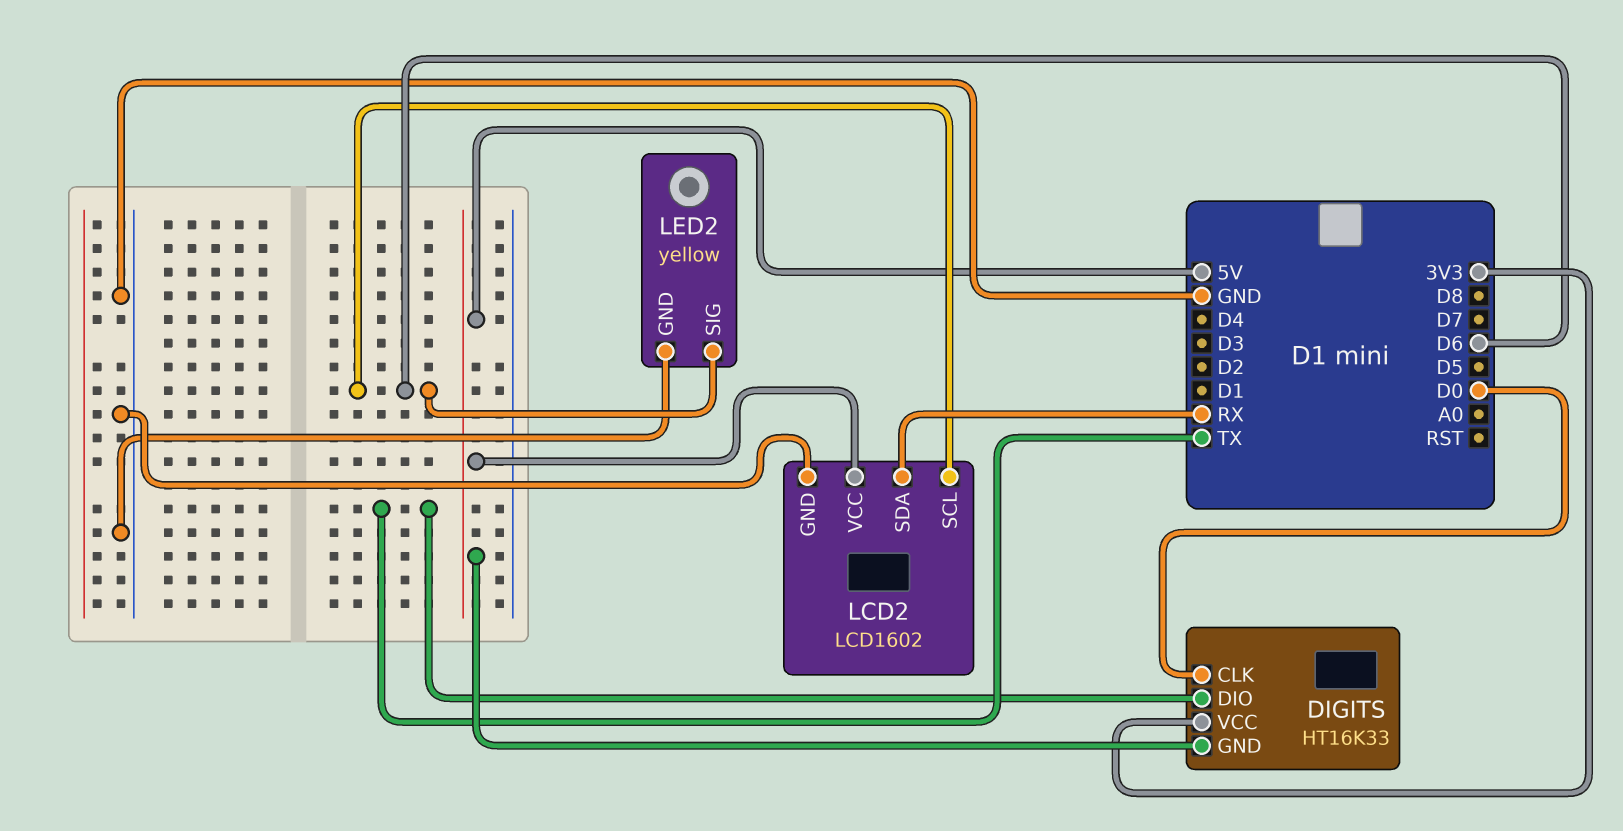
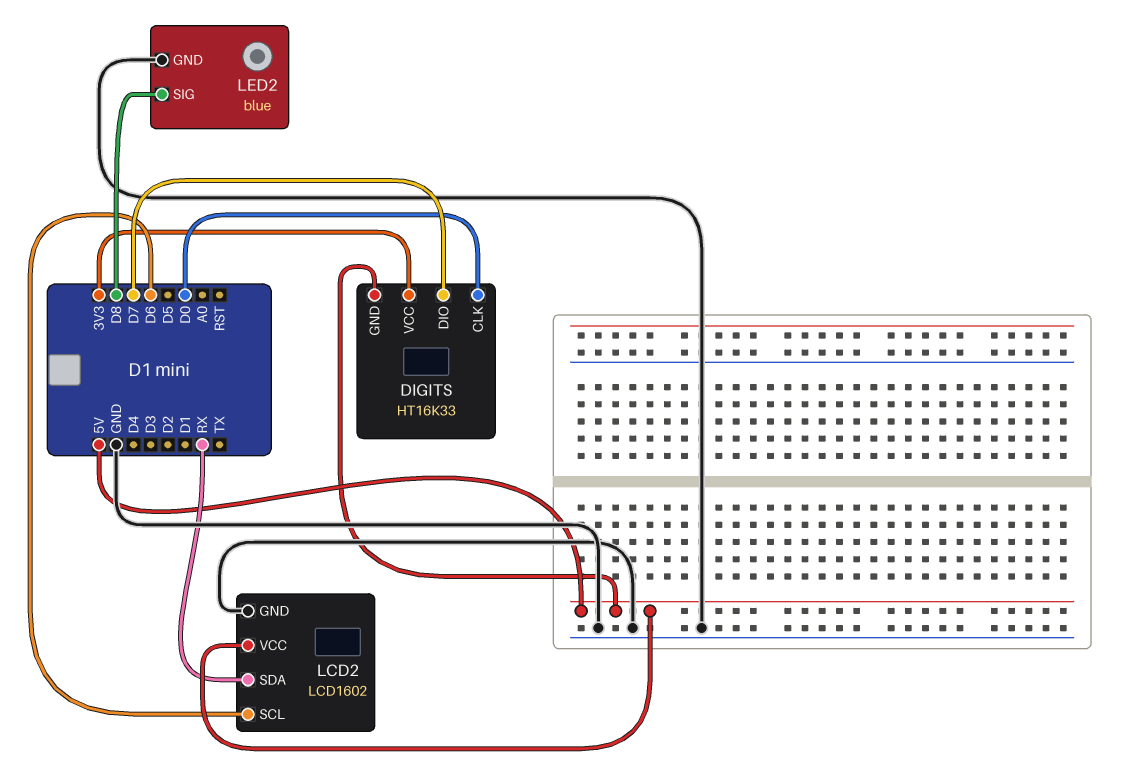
DIGITS pin DIO: TX -> D7
LED2: yellow -> blue
LED2 pin SIG: D6 -> D8

